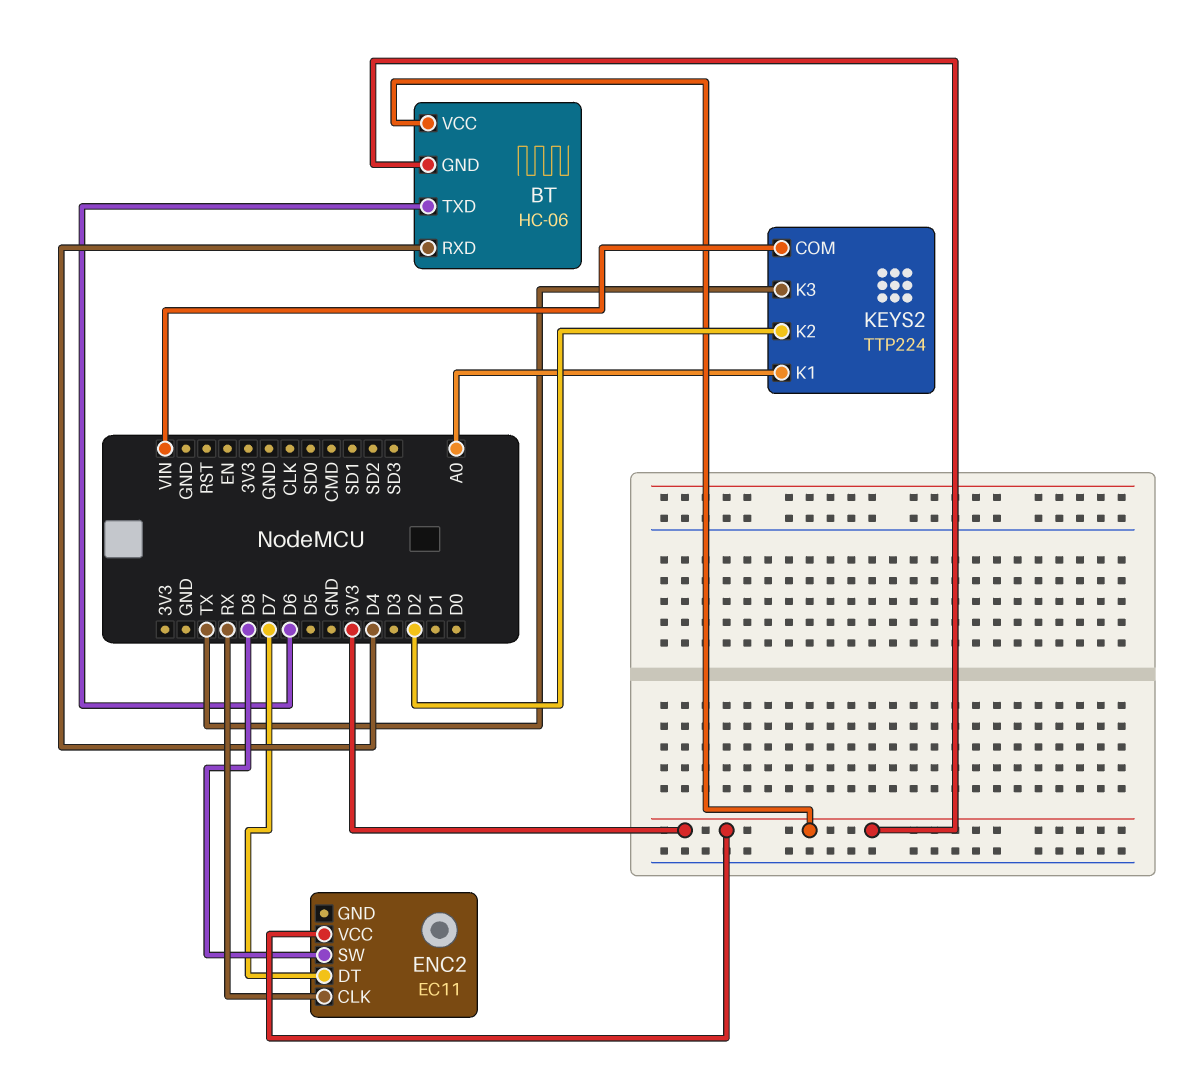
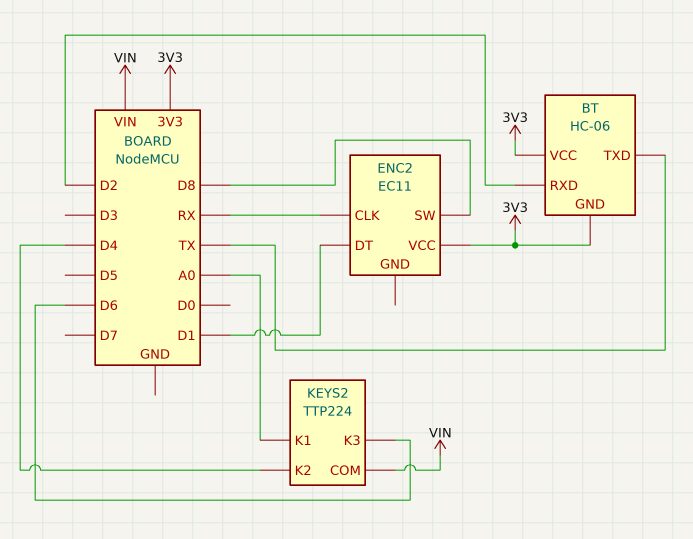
BT pin RXD: D4 -> D2
BT pin TXD: D6 -> TX
ENC2 pin DT: D7 -> D1
KEYS2 pin K2: D2 -> D4
KEYS2 pin K3: TX -> D6

